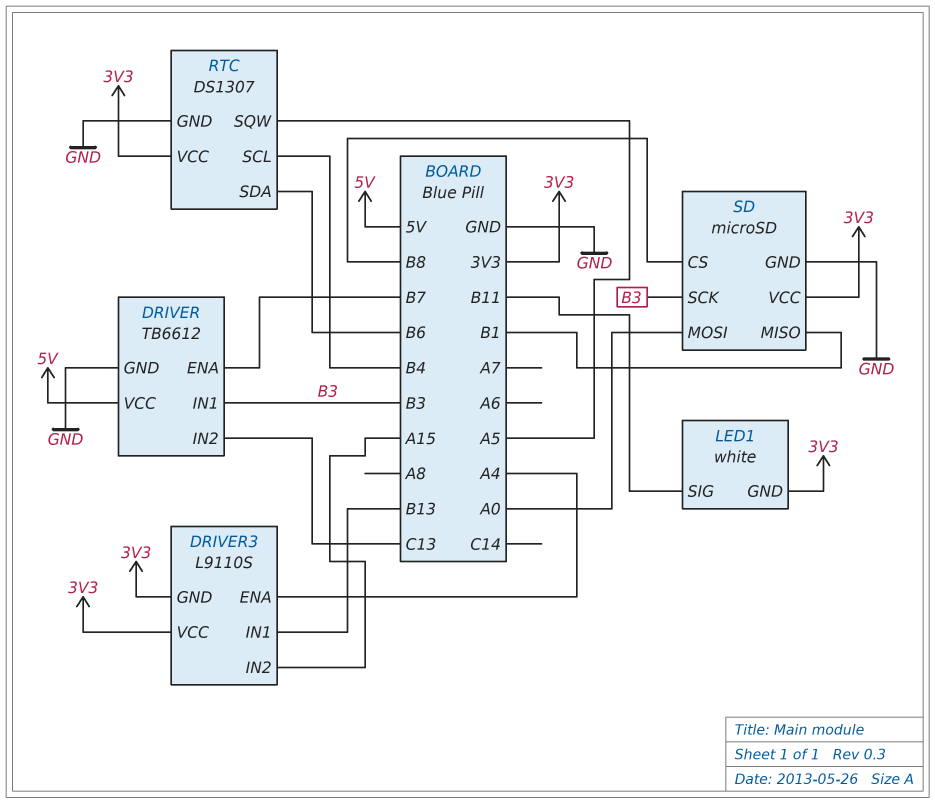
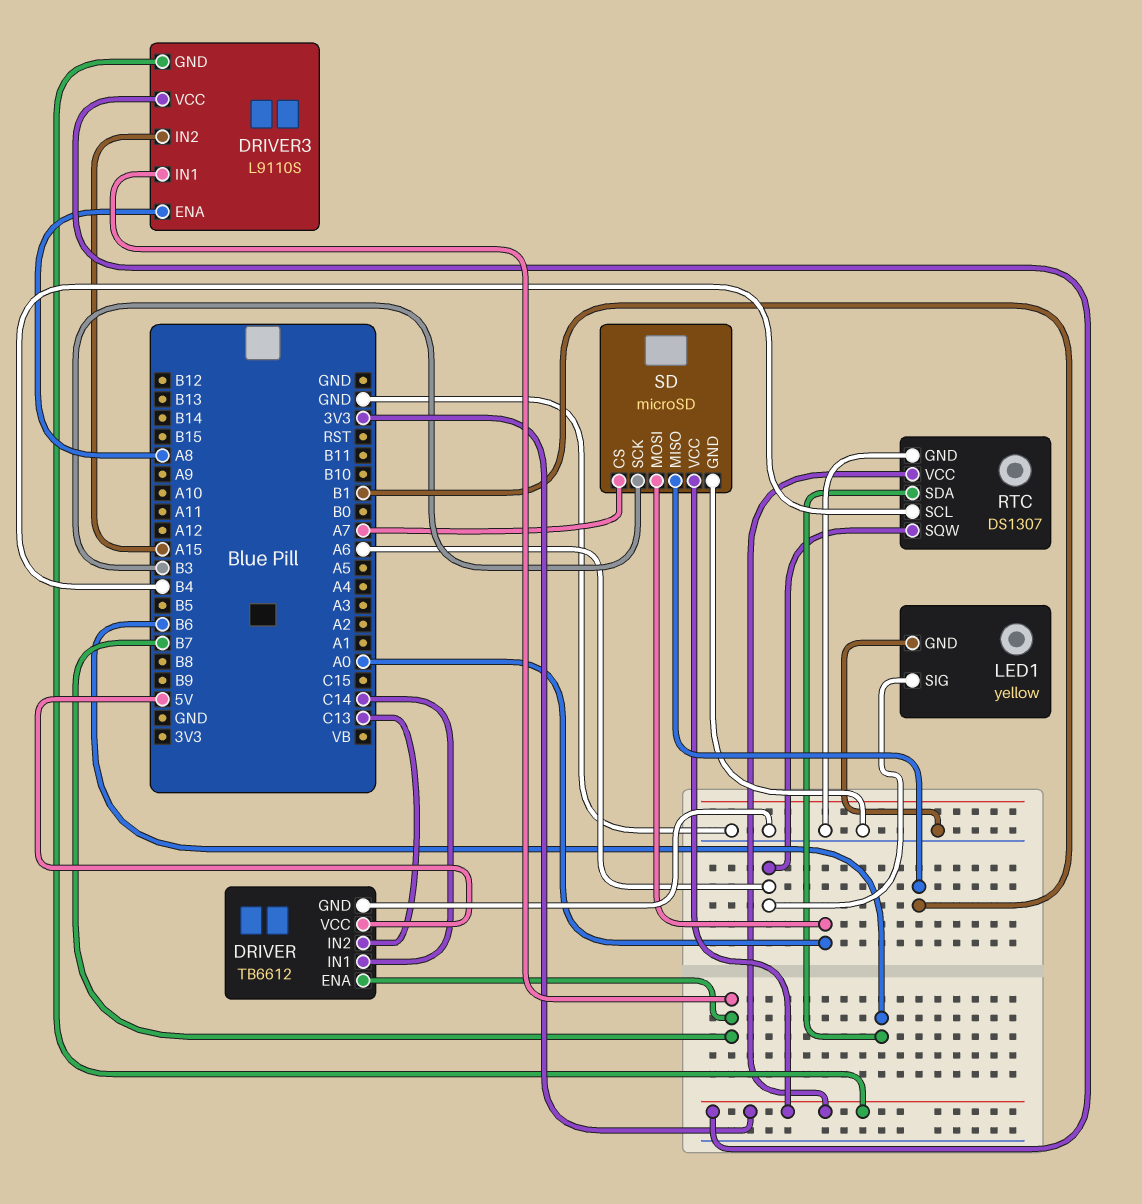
DRIVER pin IN1: B3 -> C14
DRIVER3 pin ENA: A4 -> A8
DRIVER3 pin IN1: B13 -> B7
LED1: white -> yellow
LED1 pin GND: 3V3 -> GND
LED1 pin SIG: B11 -> A6
RTC pin SQW: A5 -> A6
SD pin CS: B8 -> A7

